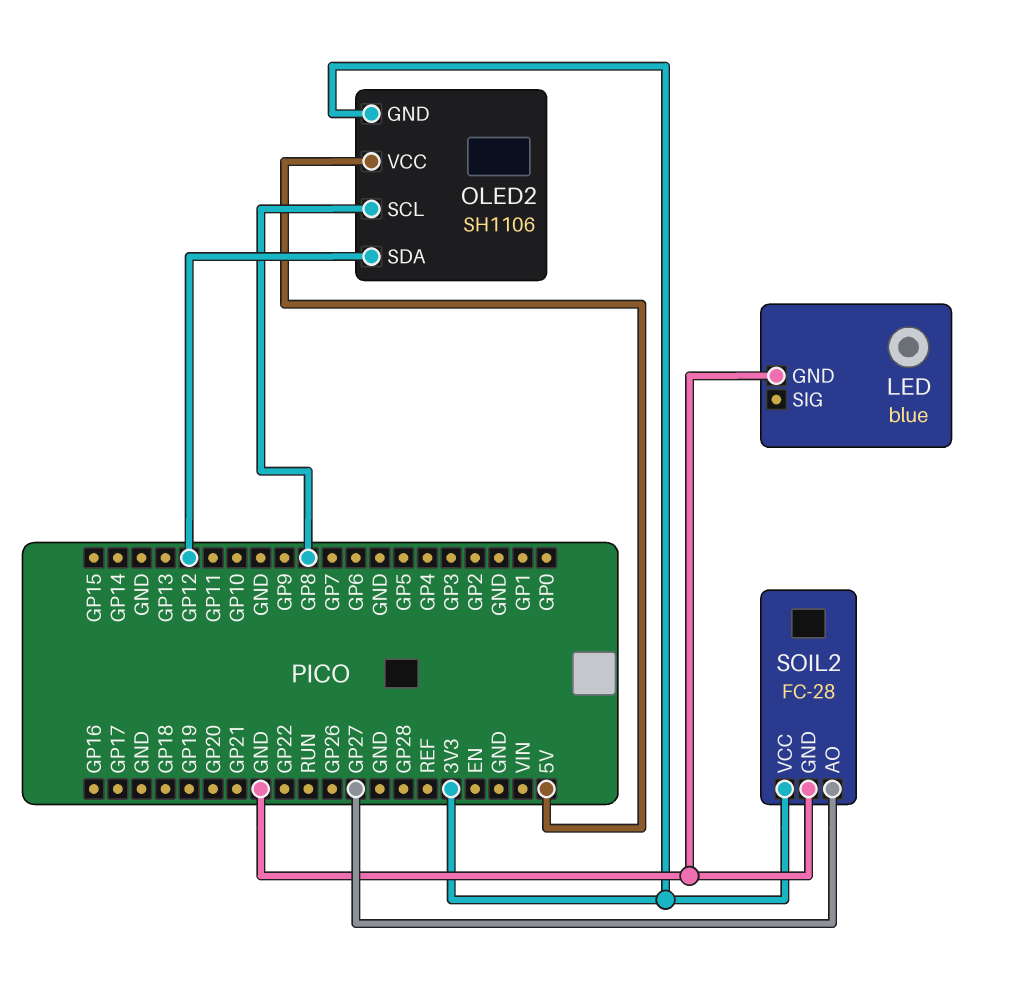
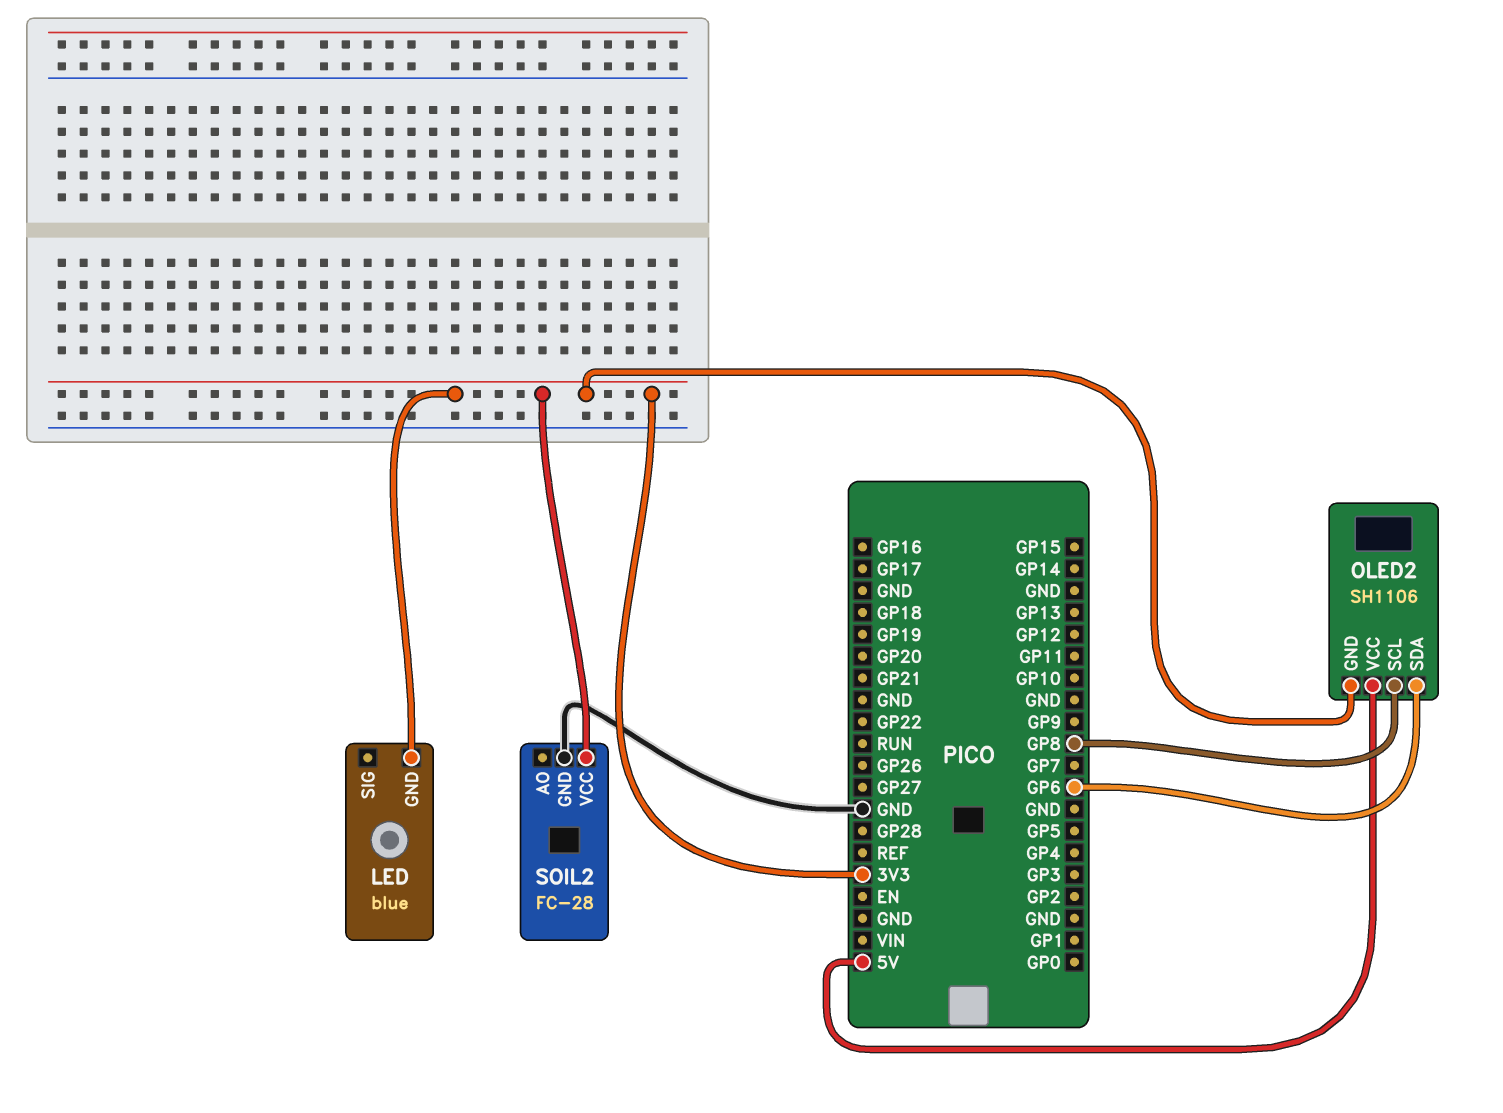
LED pin GND: GND -> 3V3
OLED2 pin SDA: GP12 -> GP6
SOIL2 pin AO: GP27 -> none

